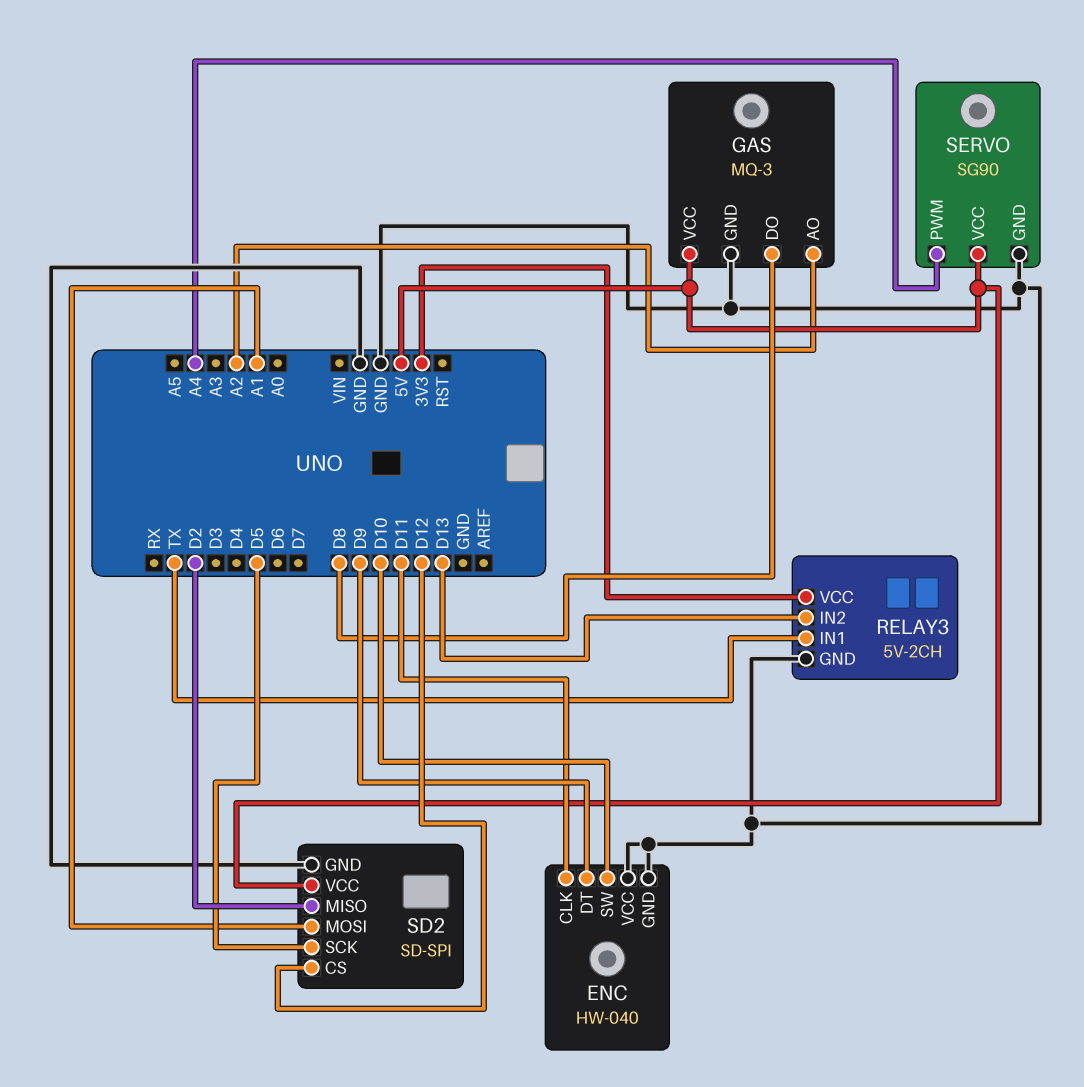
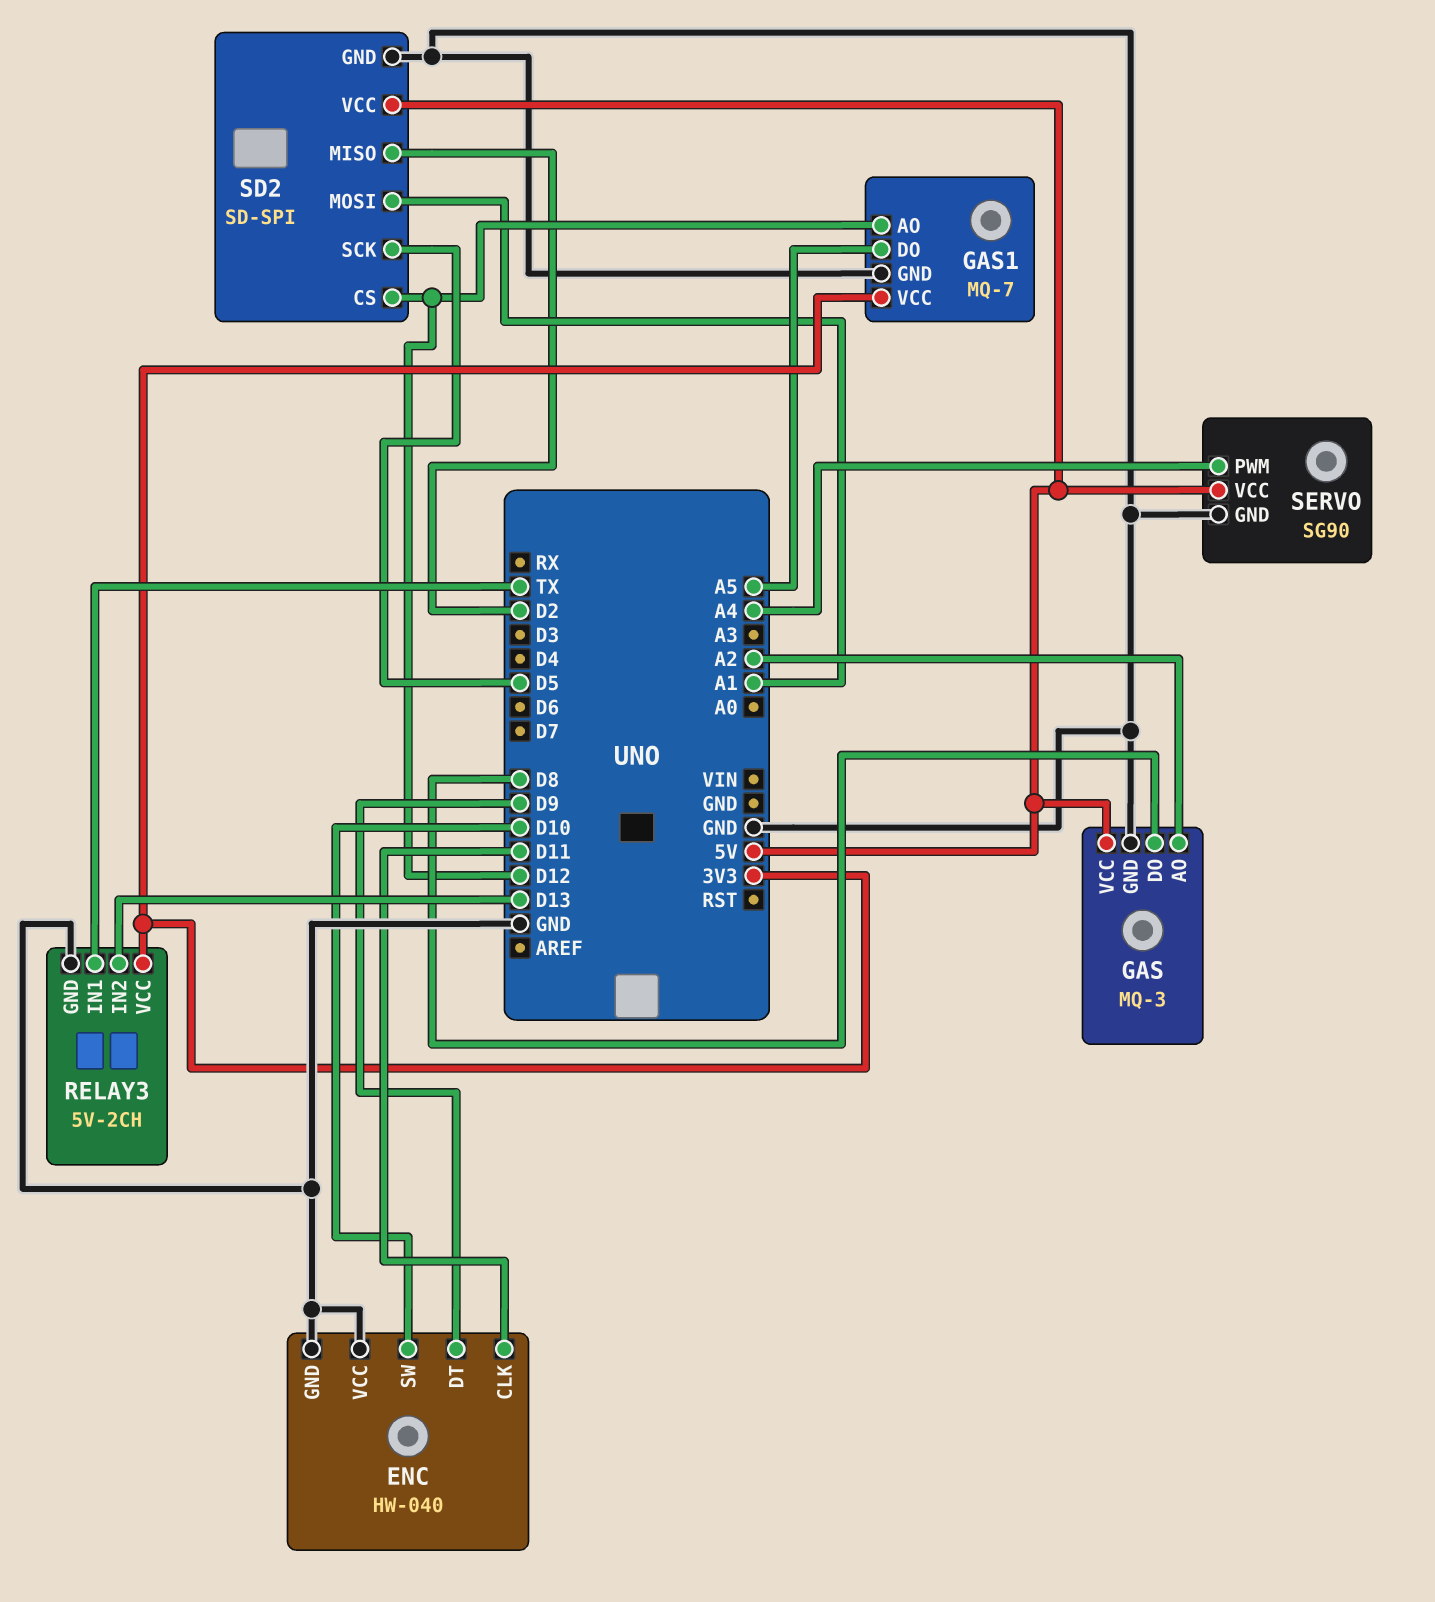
GAS1: none -> MQ-7
GAS1 pin AO: none -> D12
GAS1 pin DO: none -> A5
GAS1 pin GND: none -> GND
GAS1 pin VCC: none -> 3V3

